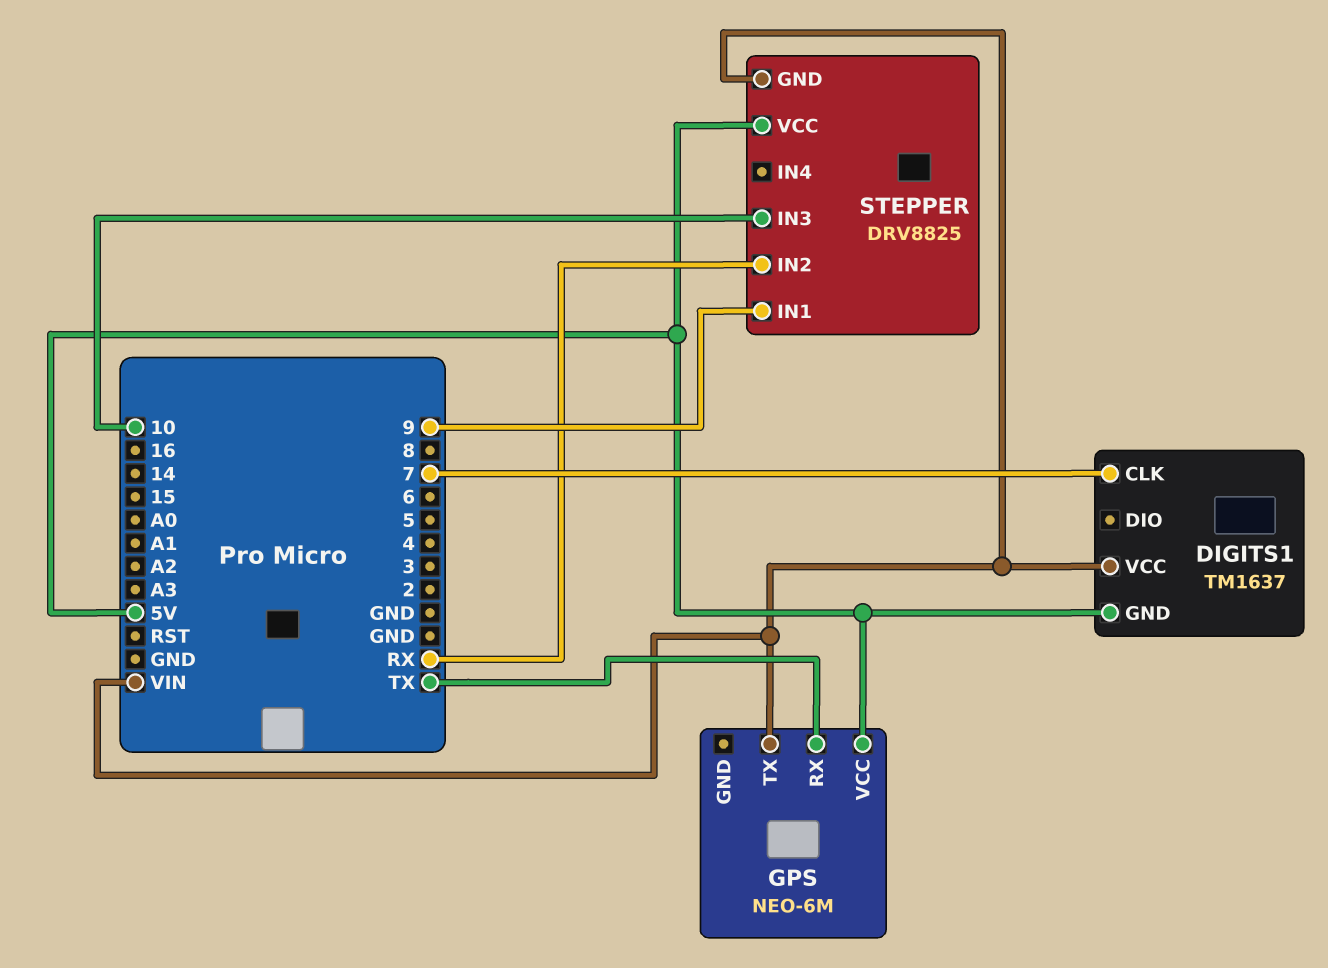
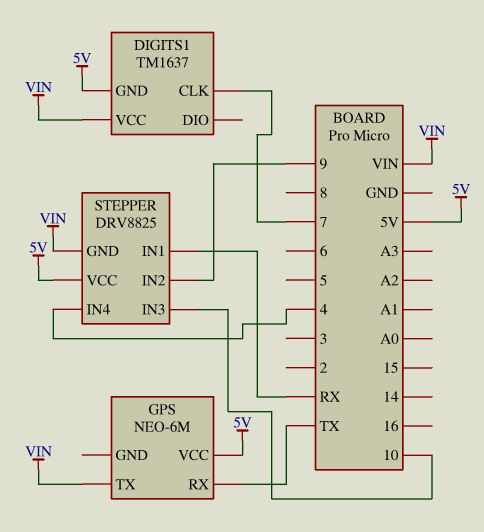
STEPPER pin IN1: 9 -> RX
STEPPER pin IN2: RX -> 9
STEPPER pin IN4: none -> 4

